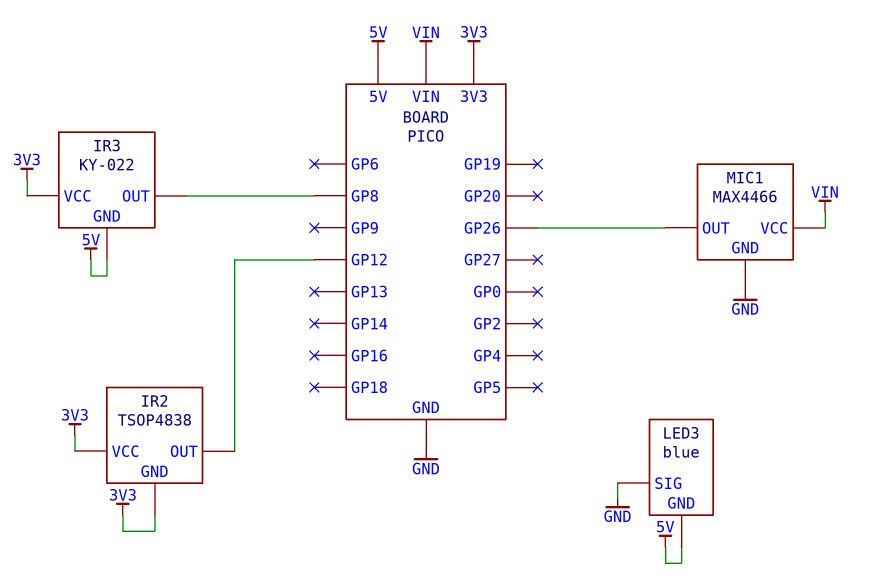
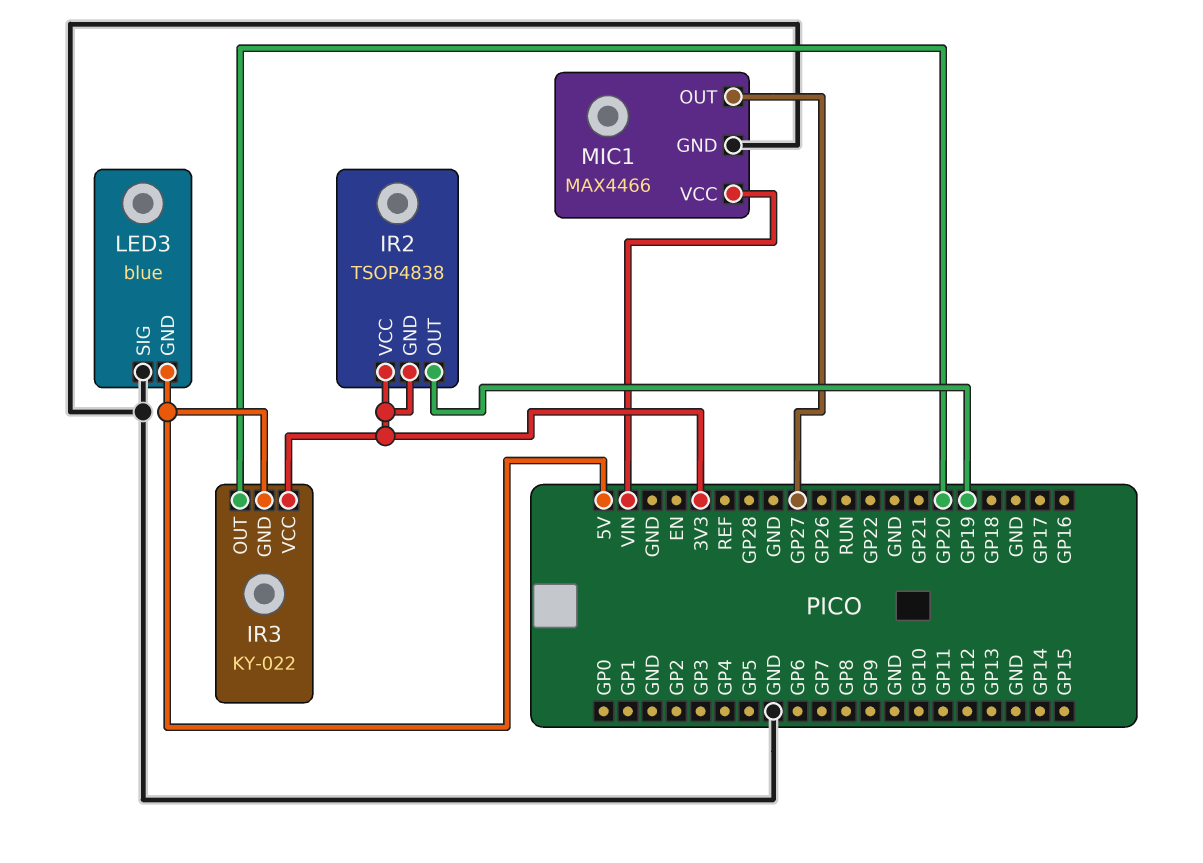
IR2 pin OUT: GP12 -> GP19
IR3 pin OUT: GP8 -> GP20
MIC1 pin OUT: GP26 -> GP27

